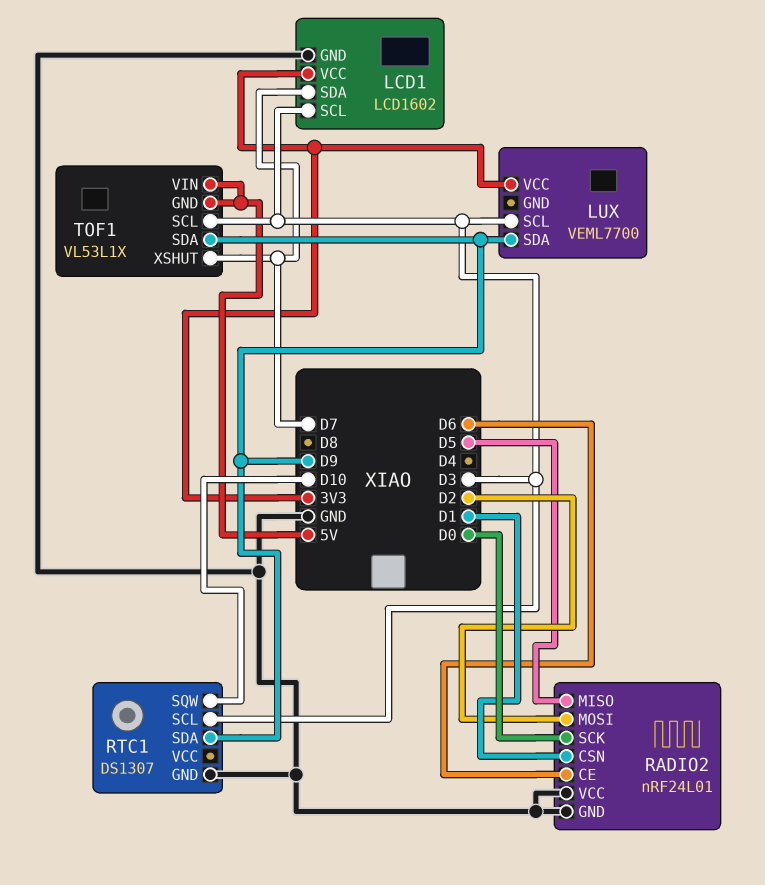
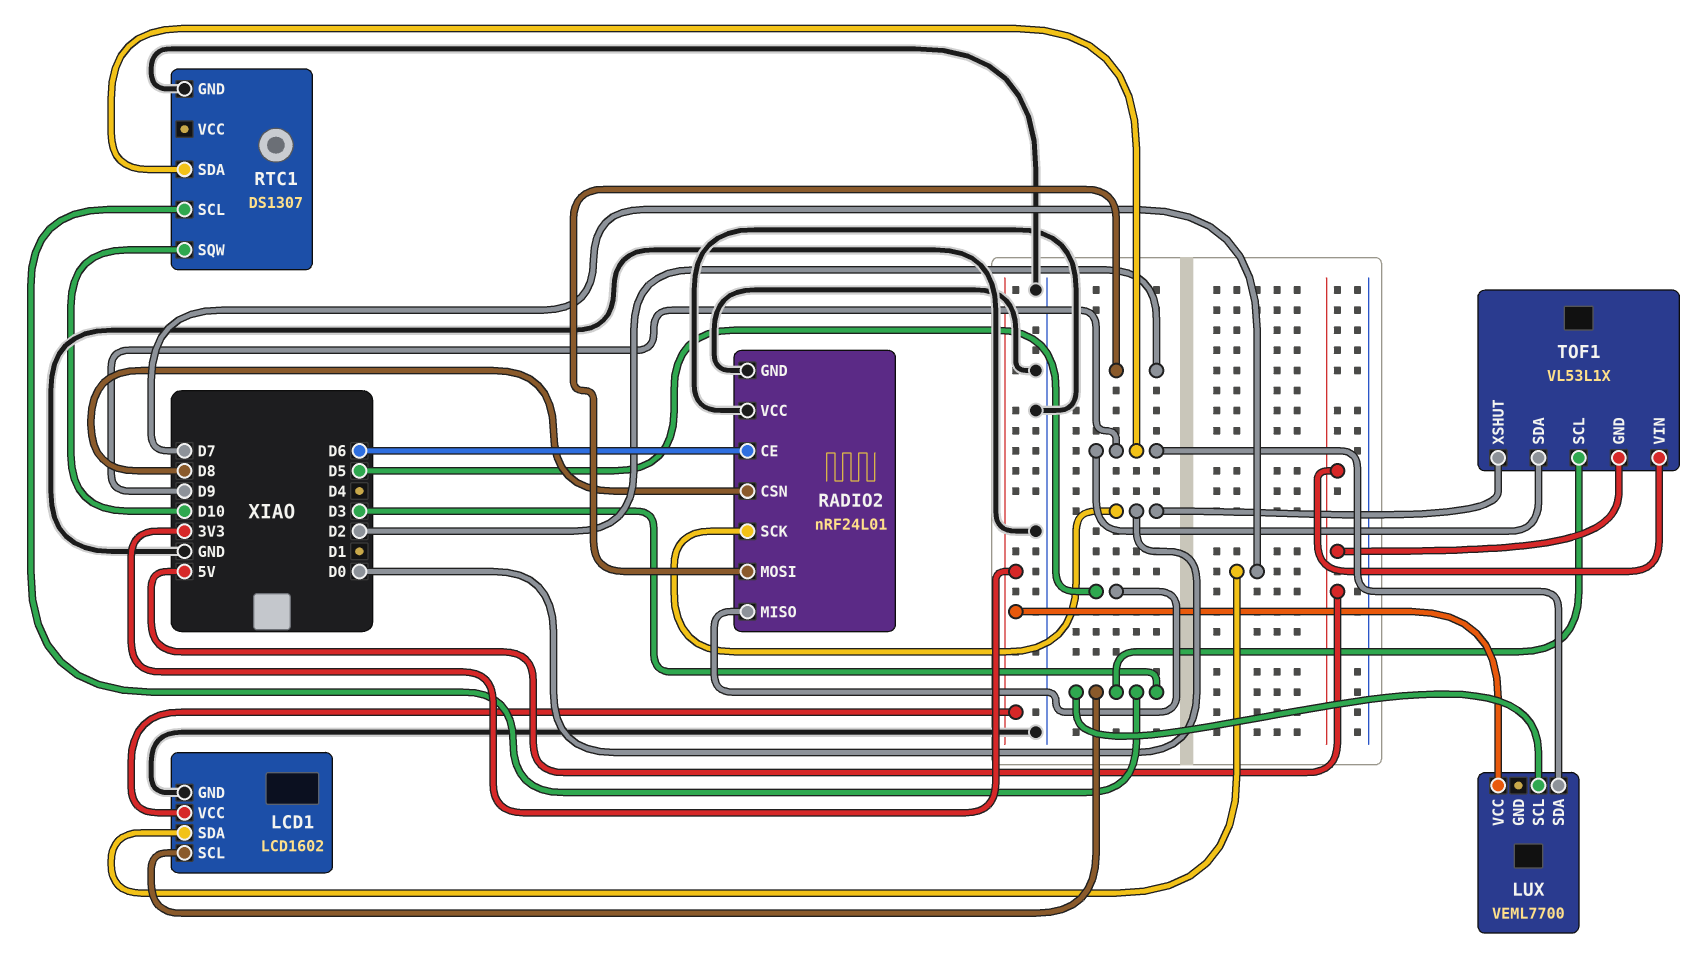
RADIO2 pin CSN: D1 -> D8
TOF1 pin XSHUT: D7 -> D0

